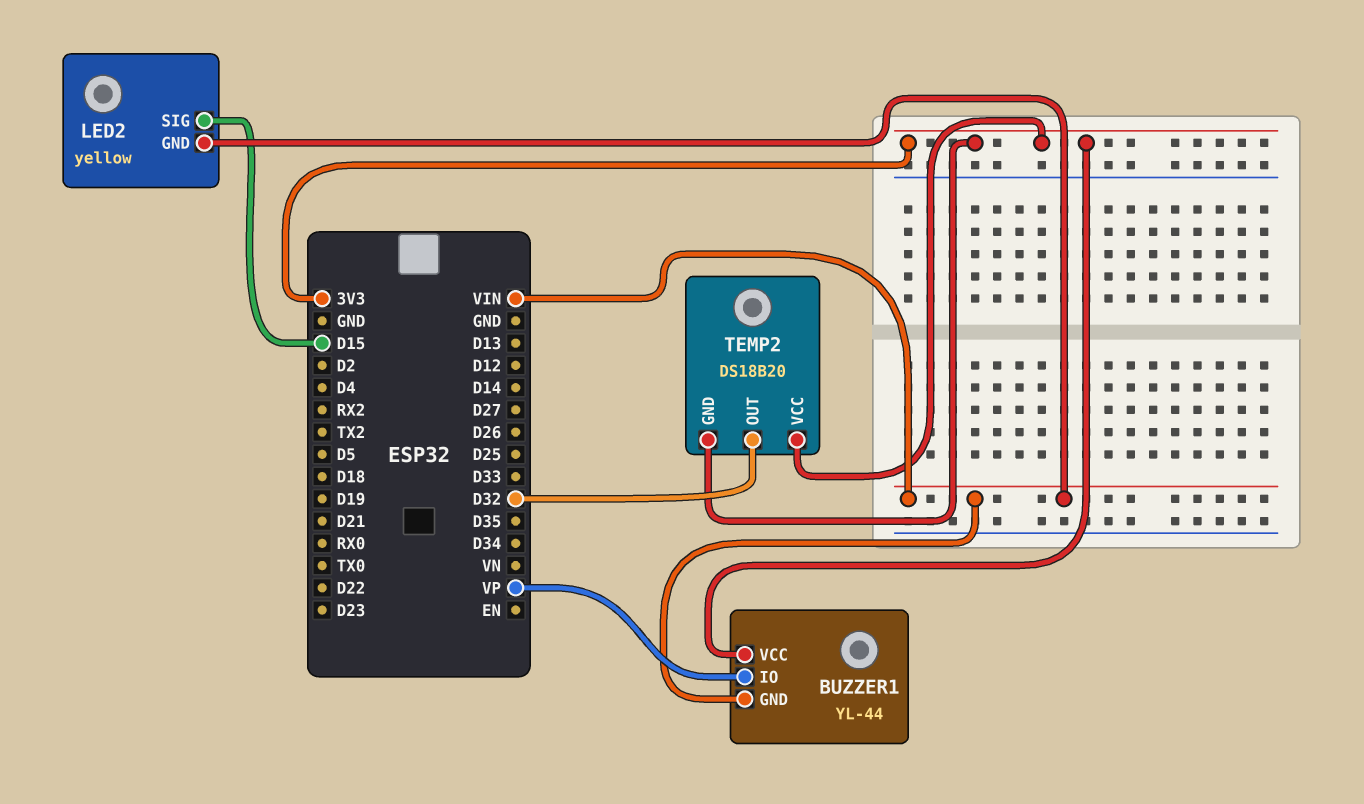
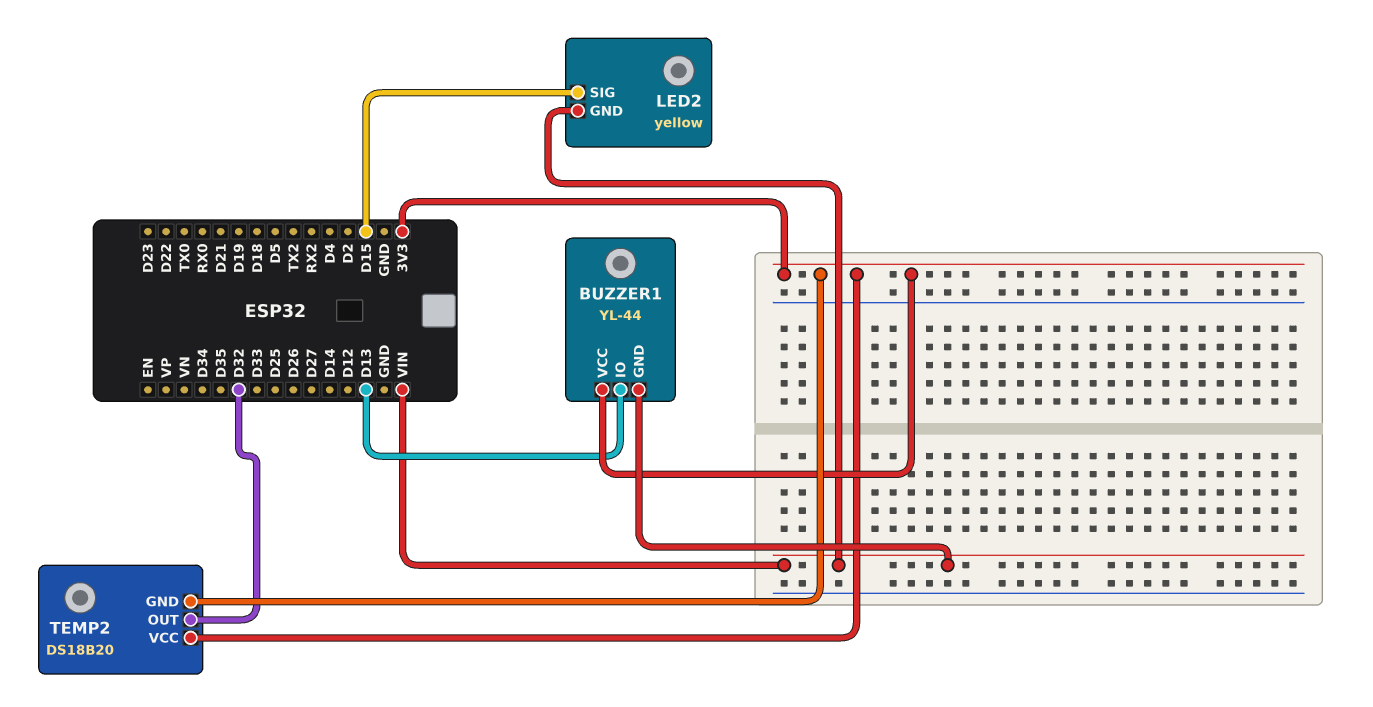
BUZZER1 pin IO: VP -> D13

